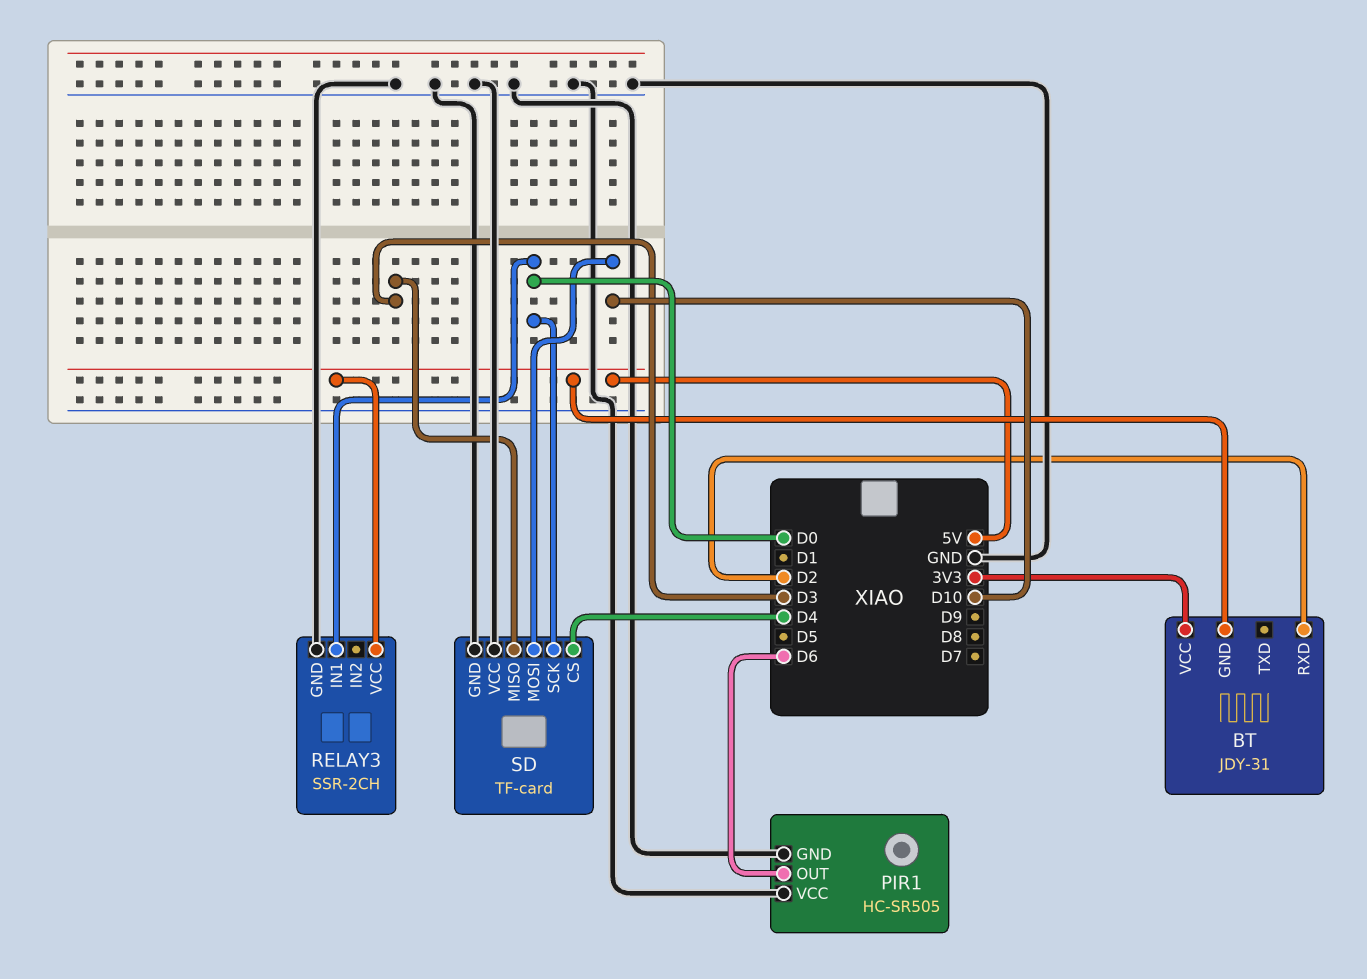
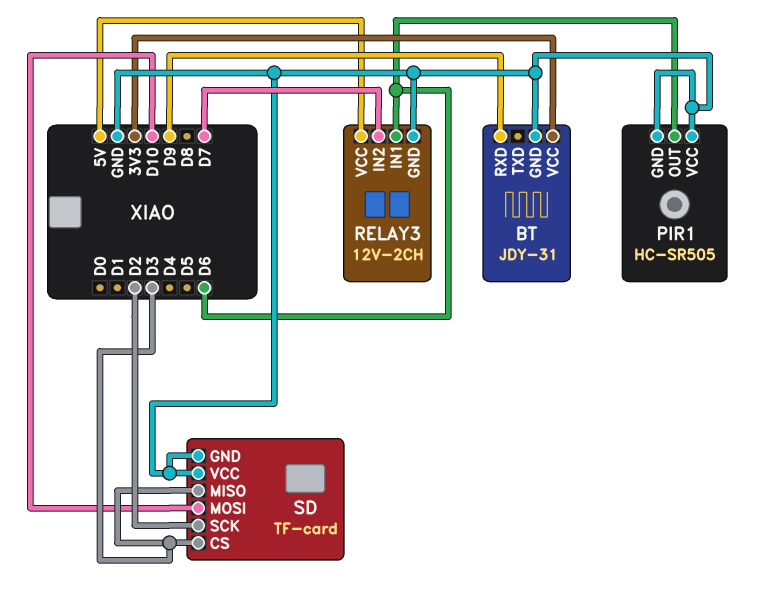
BT pin GND: 5V -> GND
BT pin RXD: D2 -> D9
RELAY3: SSR-2CH -> 12V-2CH
RELAY3 pin IN1: D0 -> D6
RELAY3 pin IN2: none -> D7
SD pin CS: D4 -> D3
SD pin SCK: D0 -> D2

